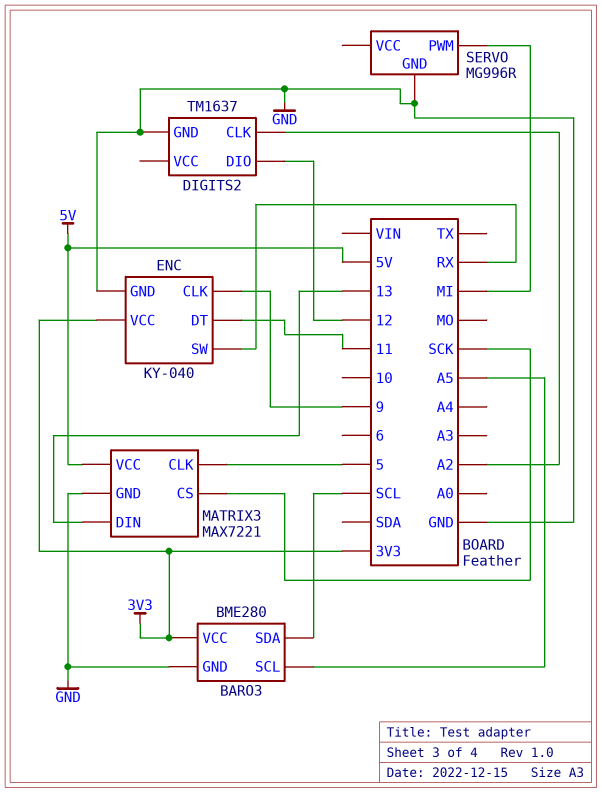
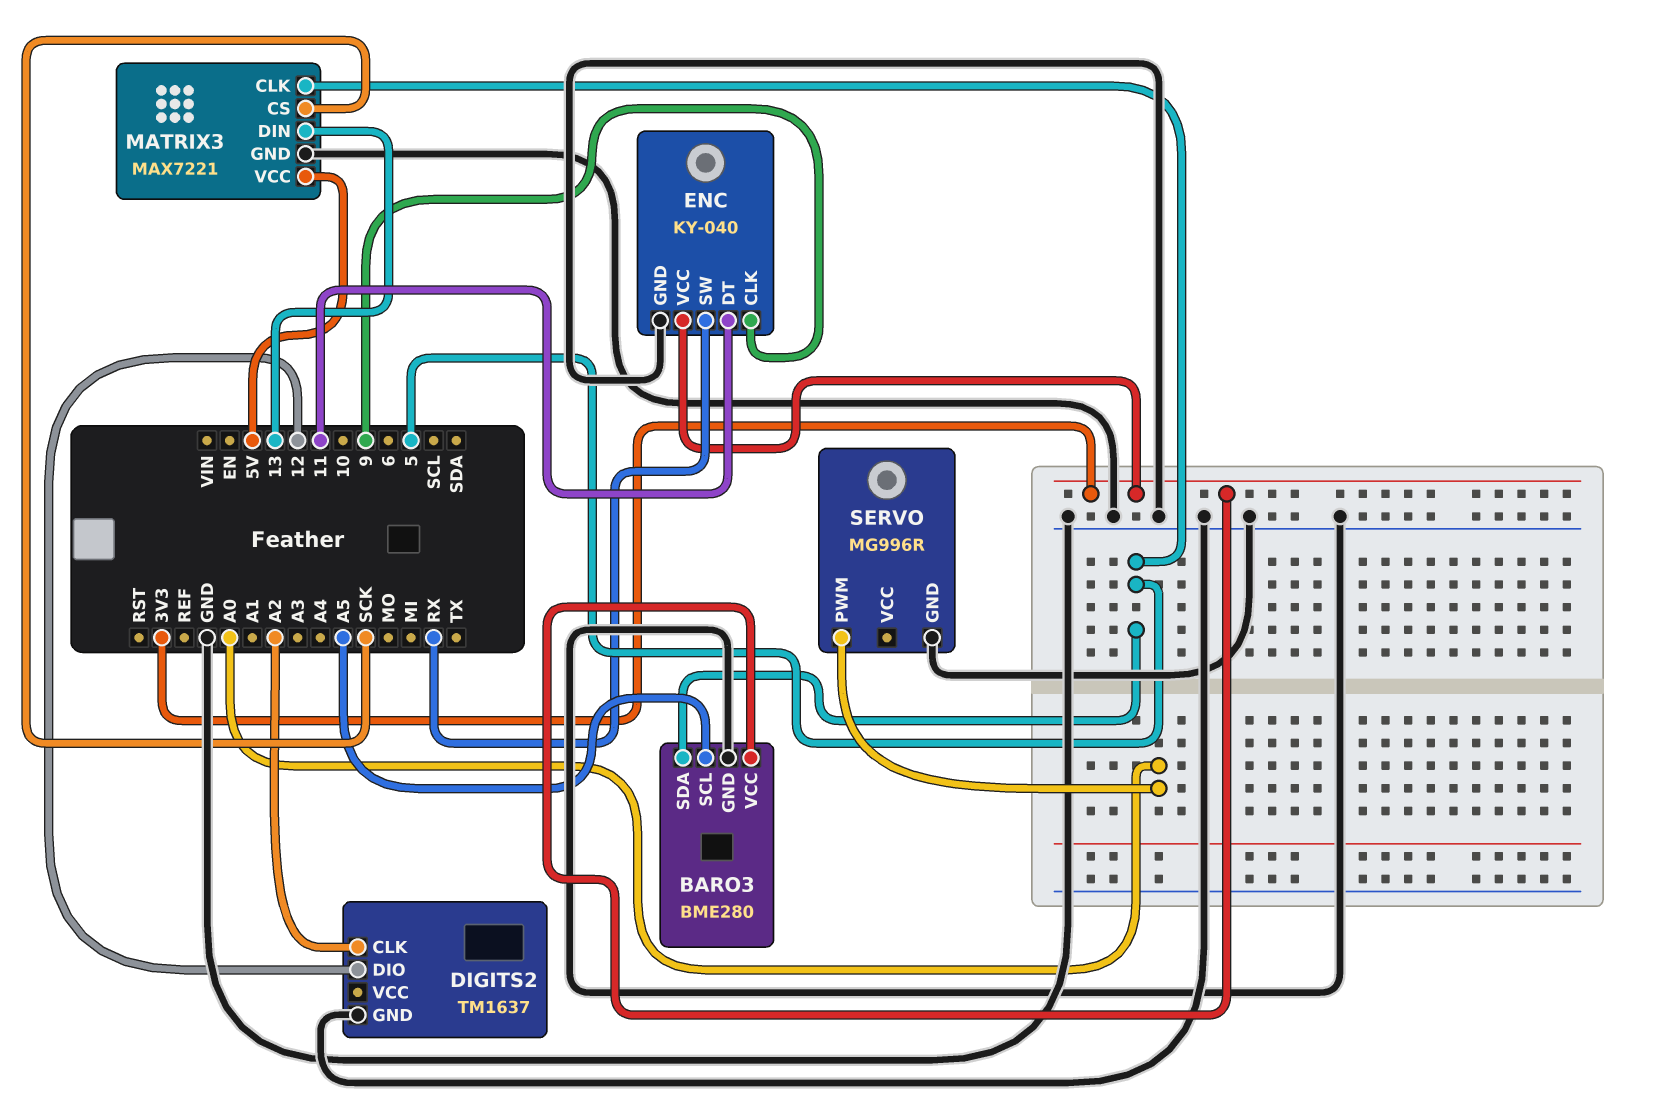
BARO3 pin SDA: SCL -> 5
SERVO pin PWM: MI -> A0

